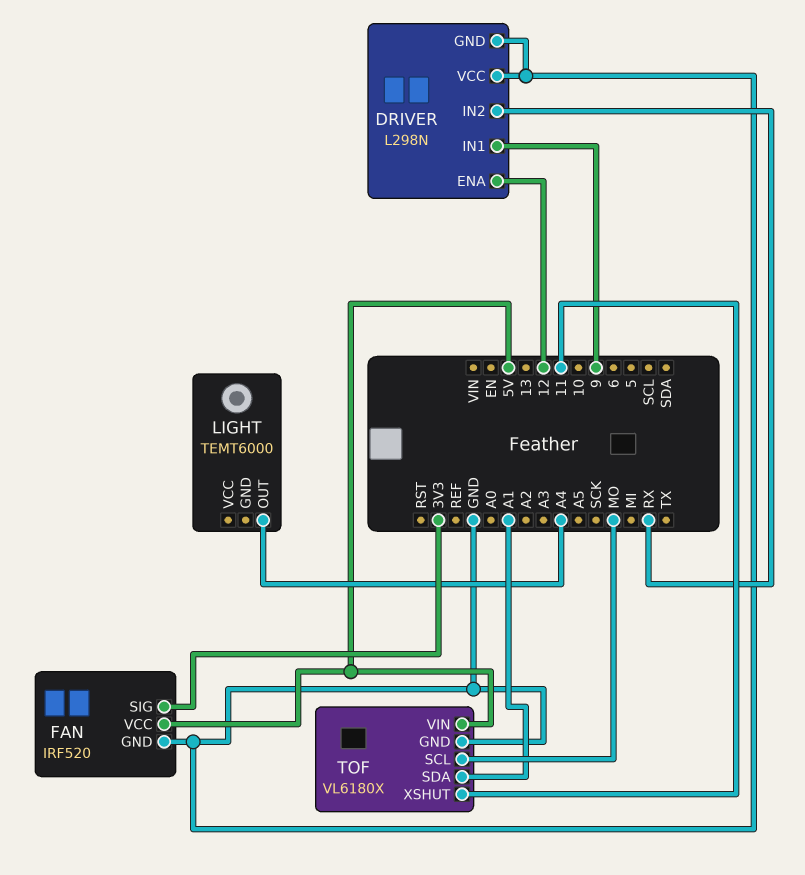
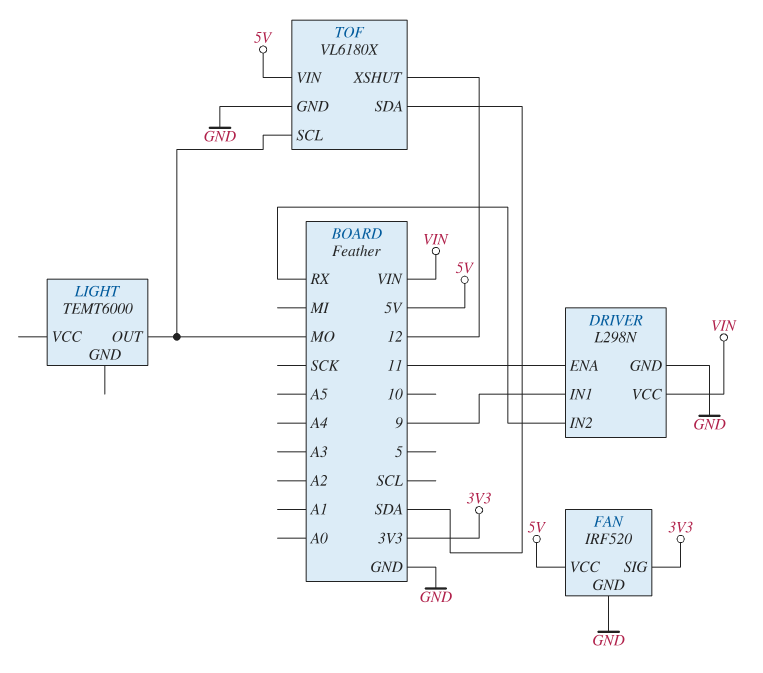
DRIVER pin ENA: 12 -> 11
DRIVER pin VCC: GND -> VIN
LIGHT pin OUT: A4 -> MO
TOF pin SDA: A1 -> SDA
TOF pin XSHUT: 11 -> 12

